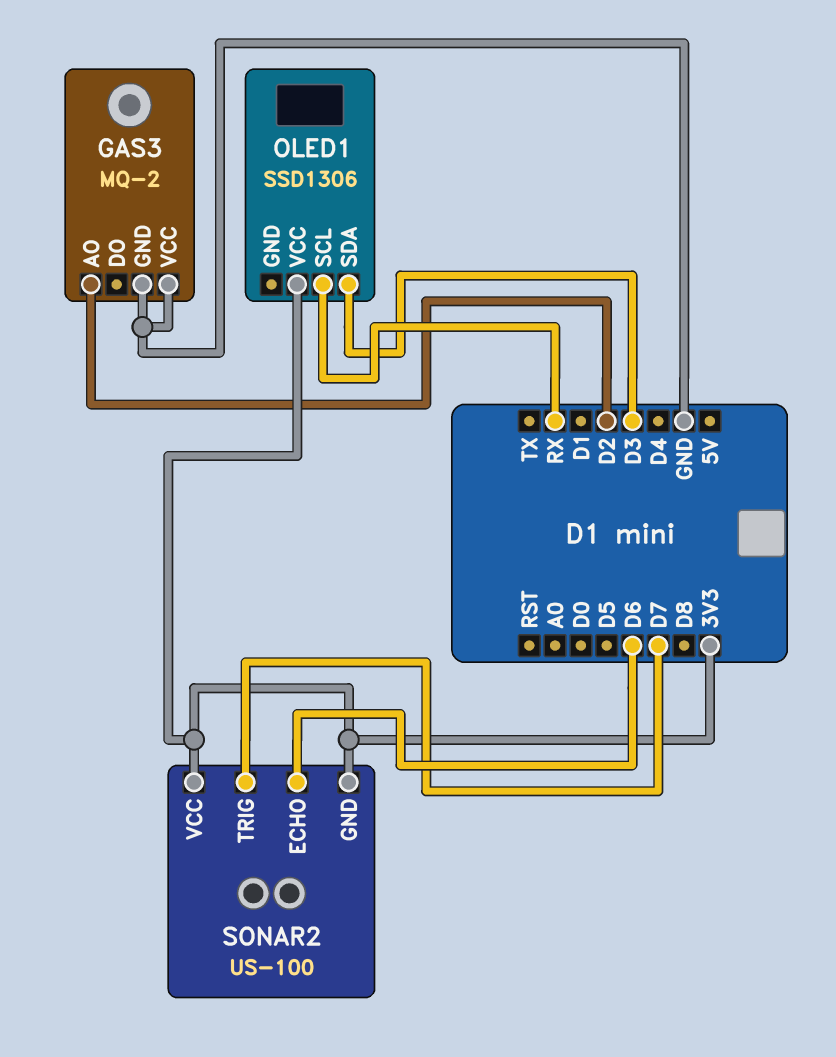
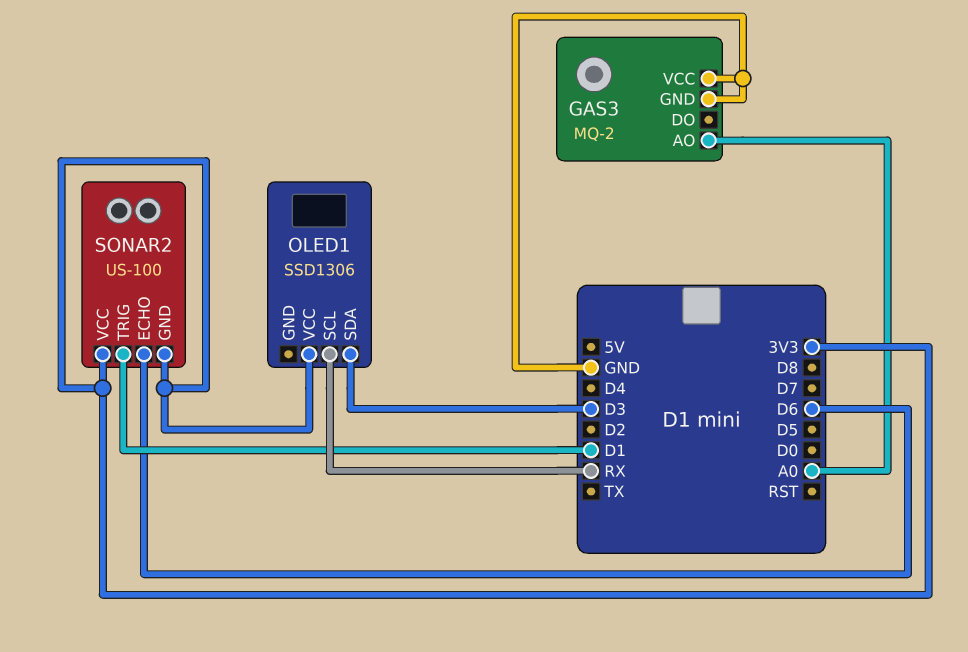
GAS3 pin AO: D2 -> A0
SONAR2 pin TRIG: D7 -> D1

